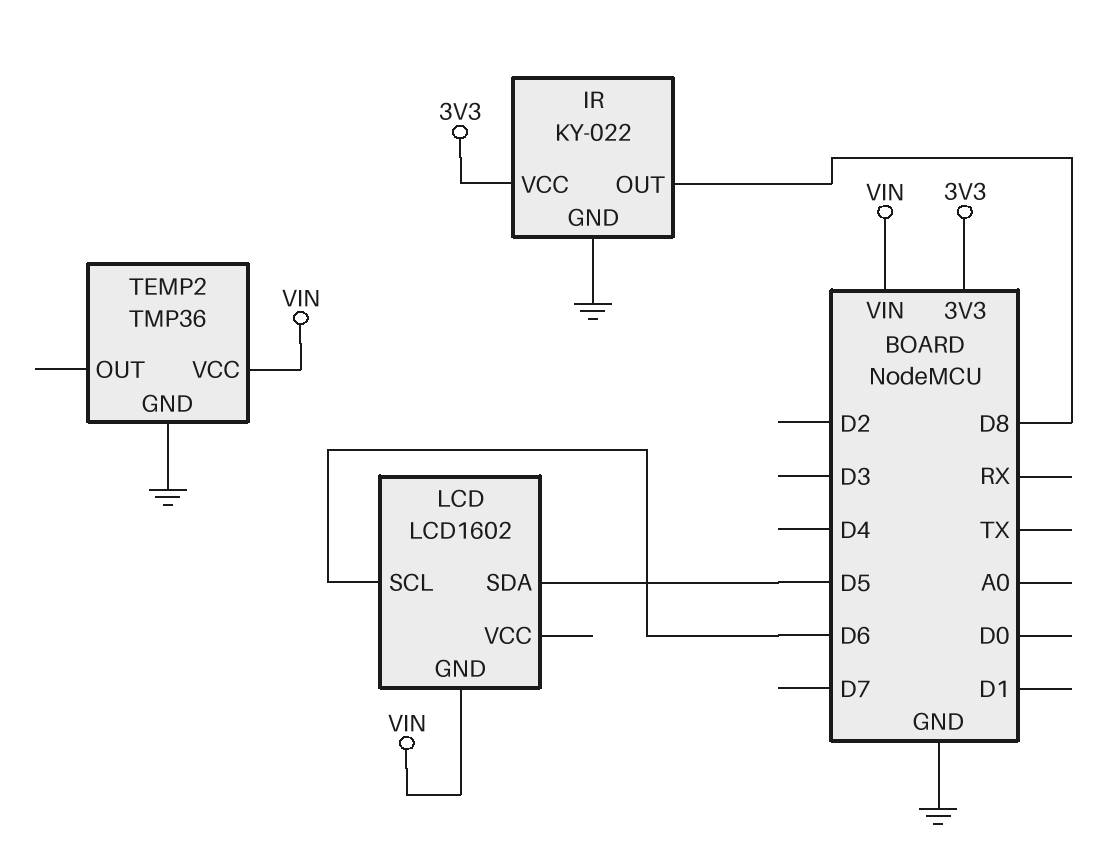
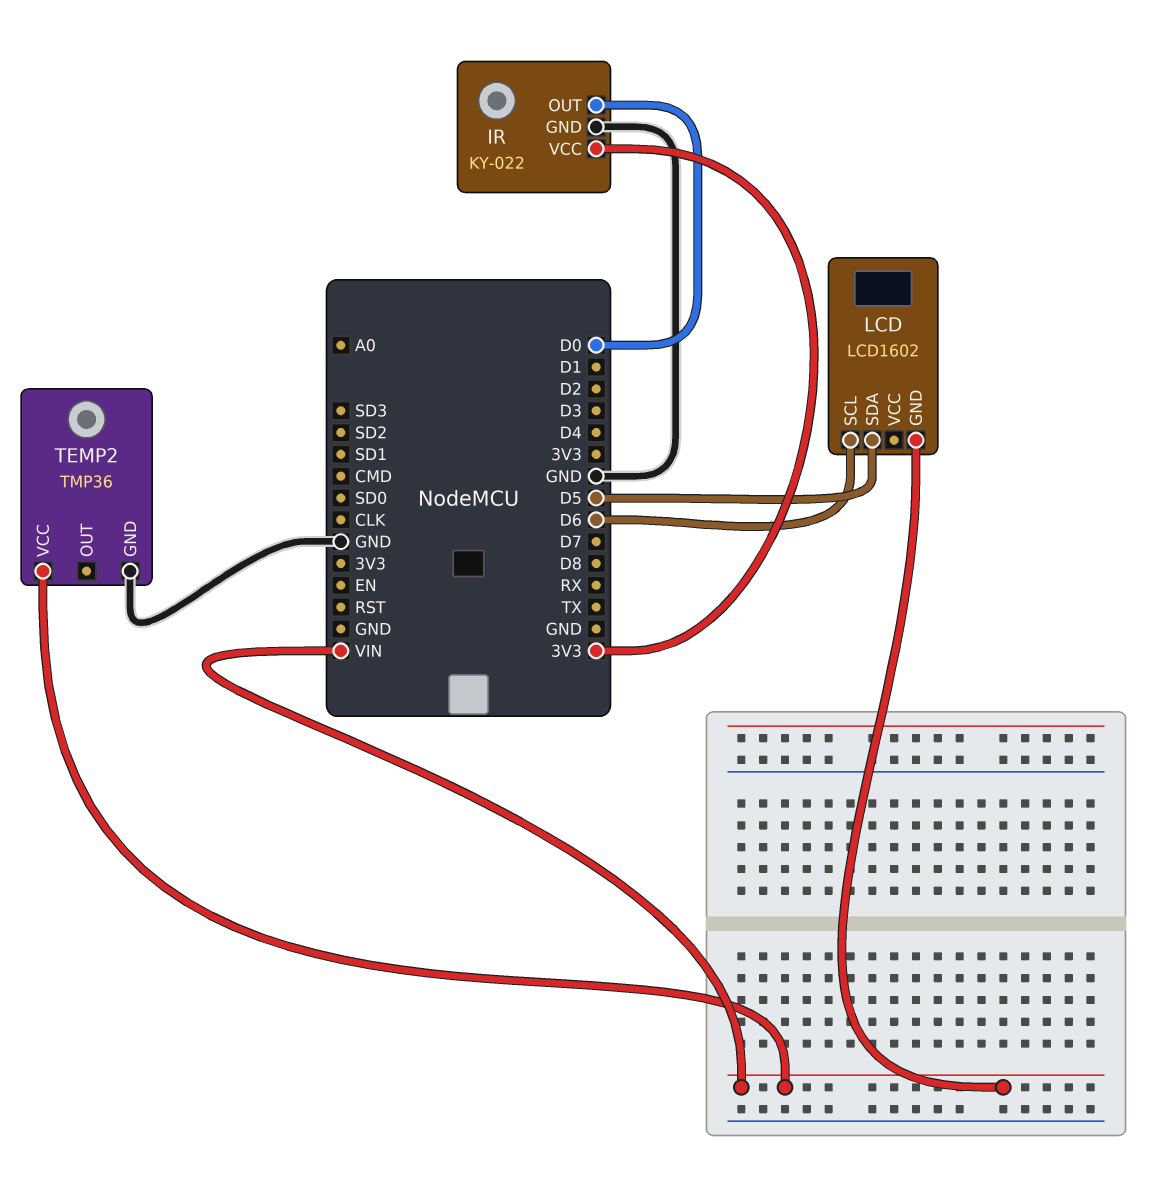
IR pin OUT: D8 -> D0

